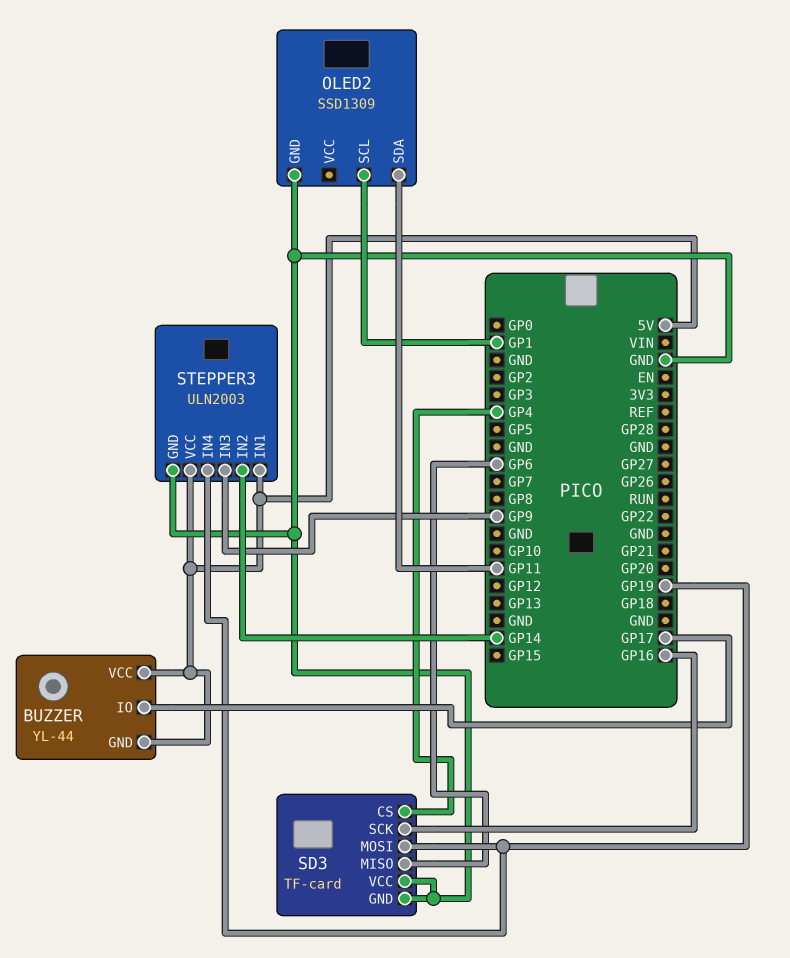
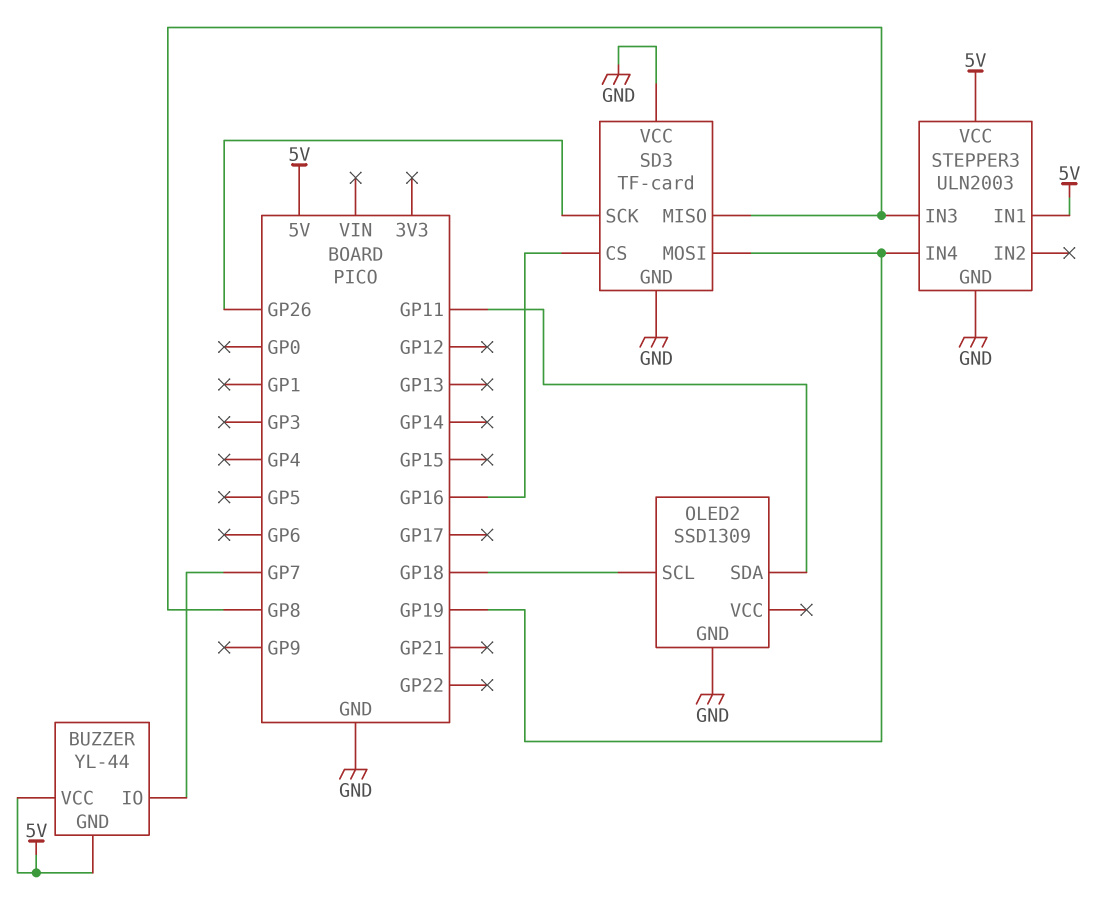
BUZZER pin IO: GP17 -> GP7
OLED2 pin SCL: GP1 -> GP18
SD3 pin CS: GP4 -> GP16
SD3 pin MISO: GP6 -> GP8
SD3 pin SCK: GP16 -> GP26
STEPPER3 pin IN2: GP14 -> none
STEPPER3 pin IN3: GP9 -> GP8

